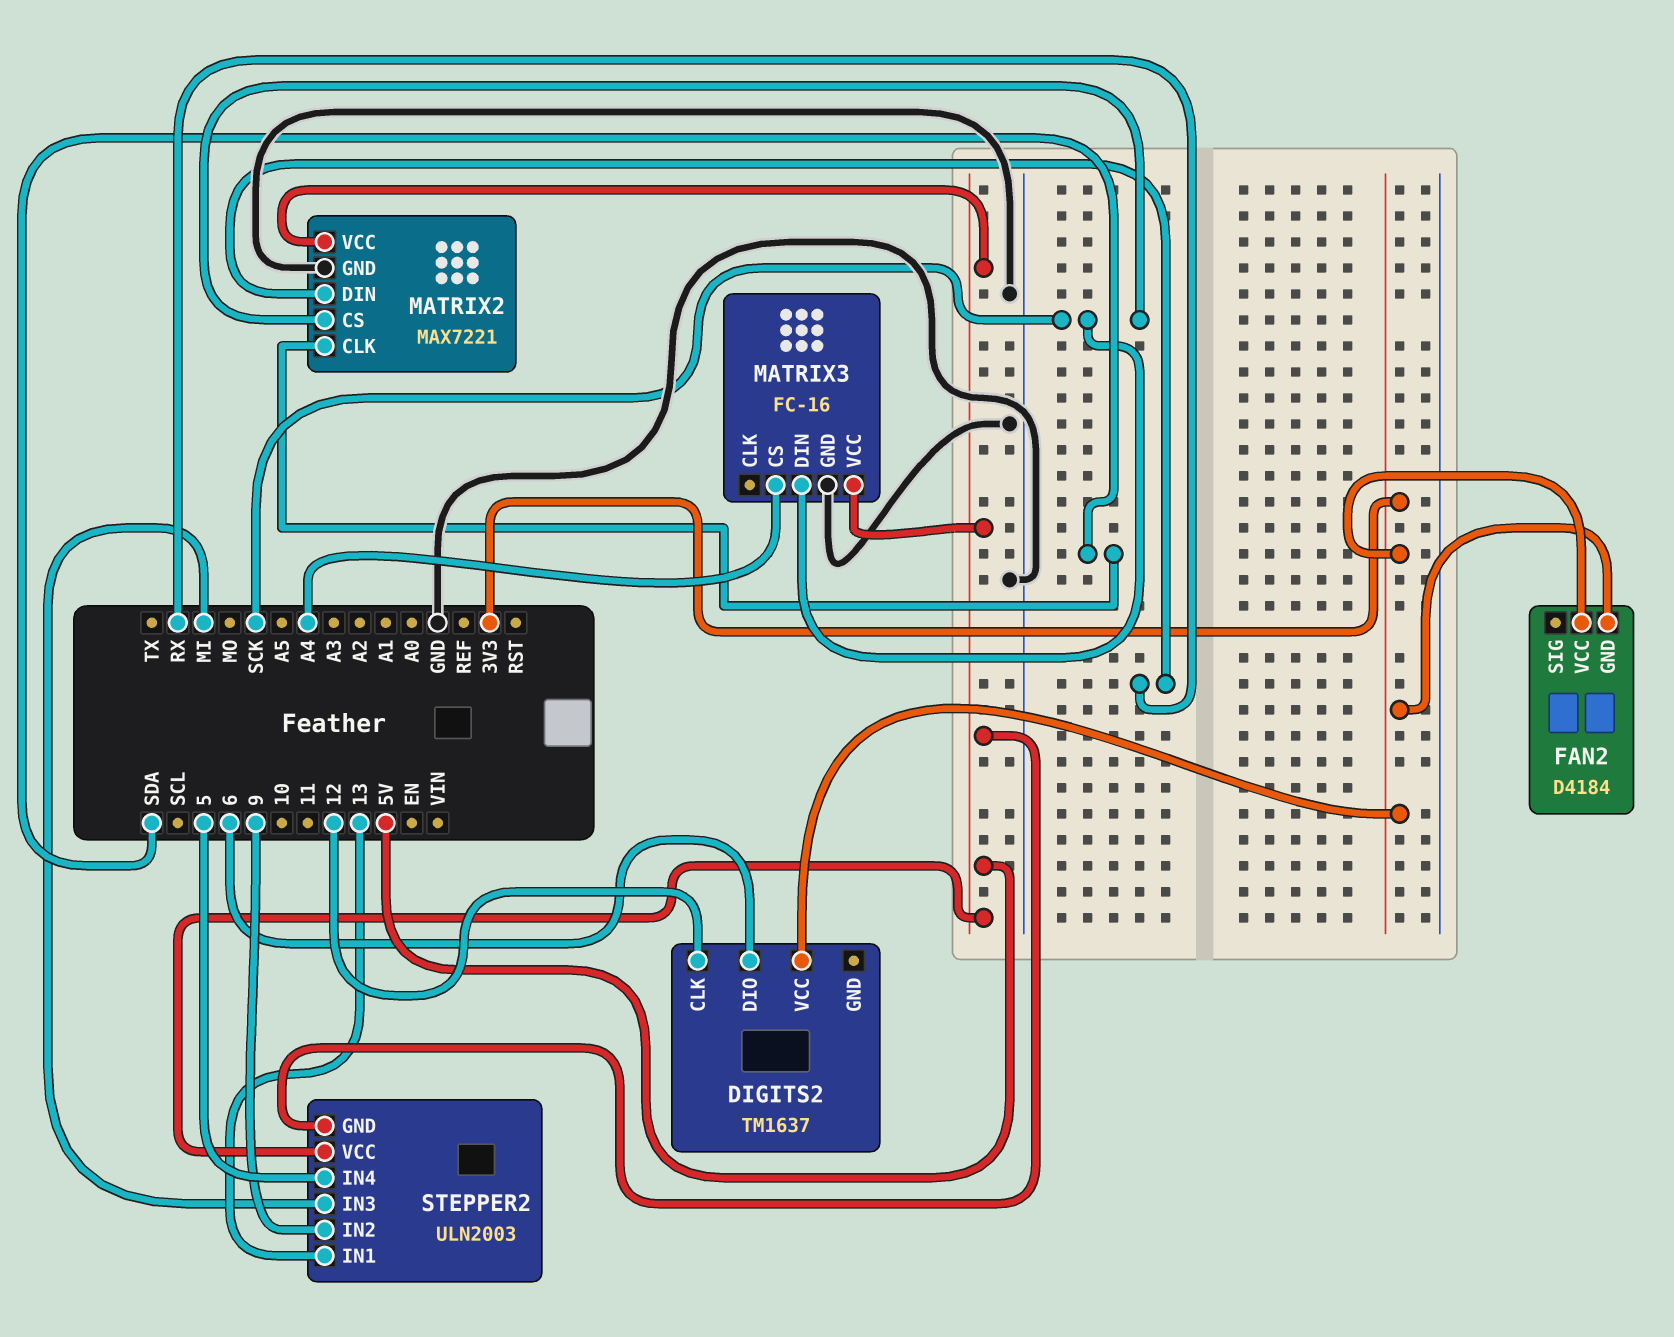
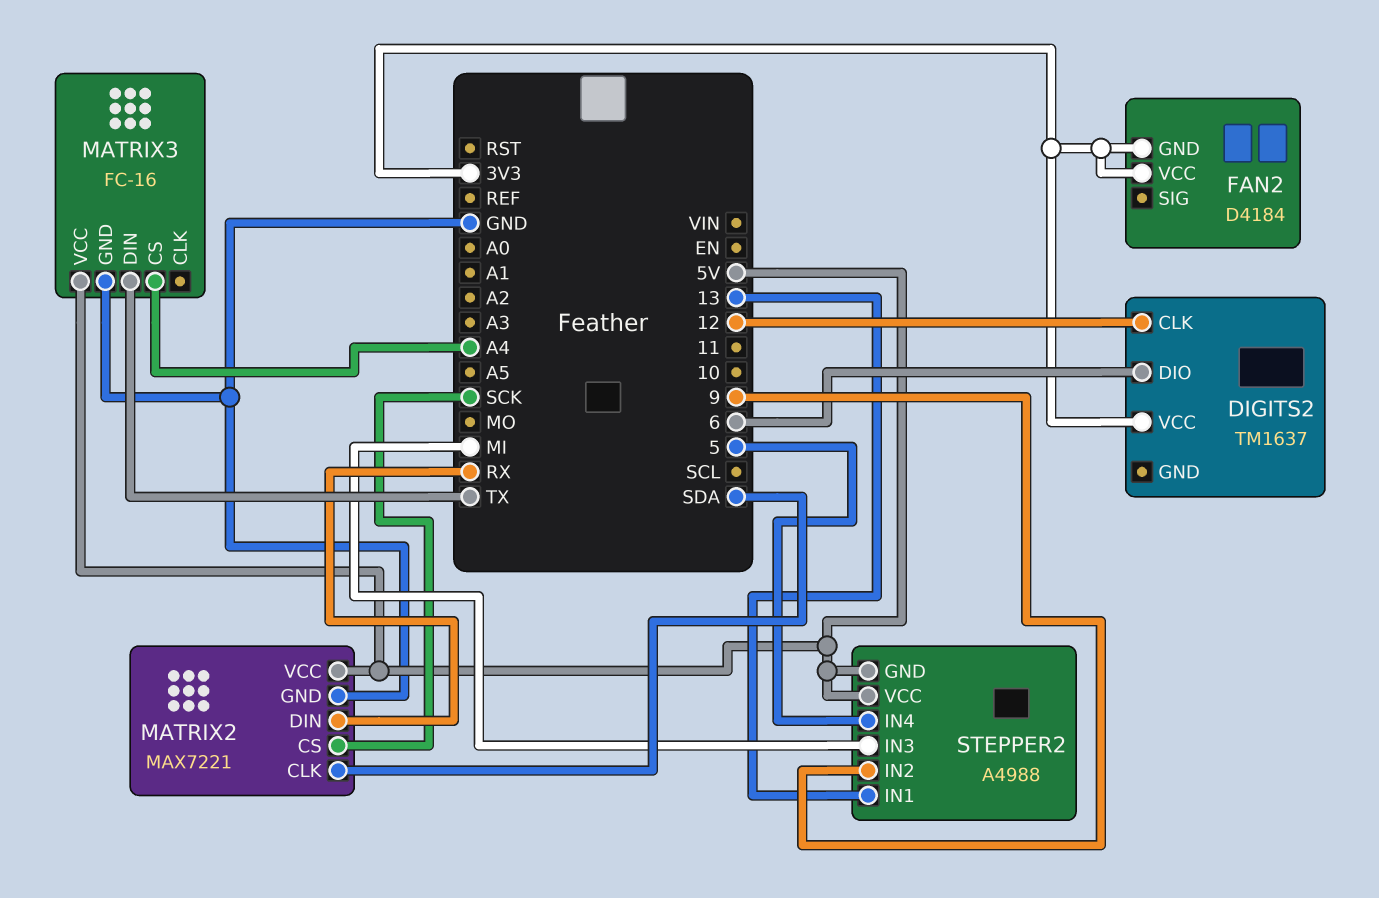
MATRIX3 pin DIN: SCK -> TX
STEPPER2: ULN2003 -> A4988

